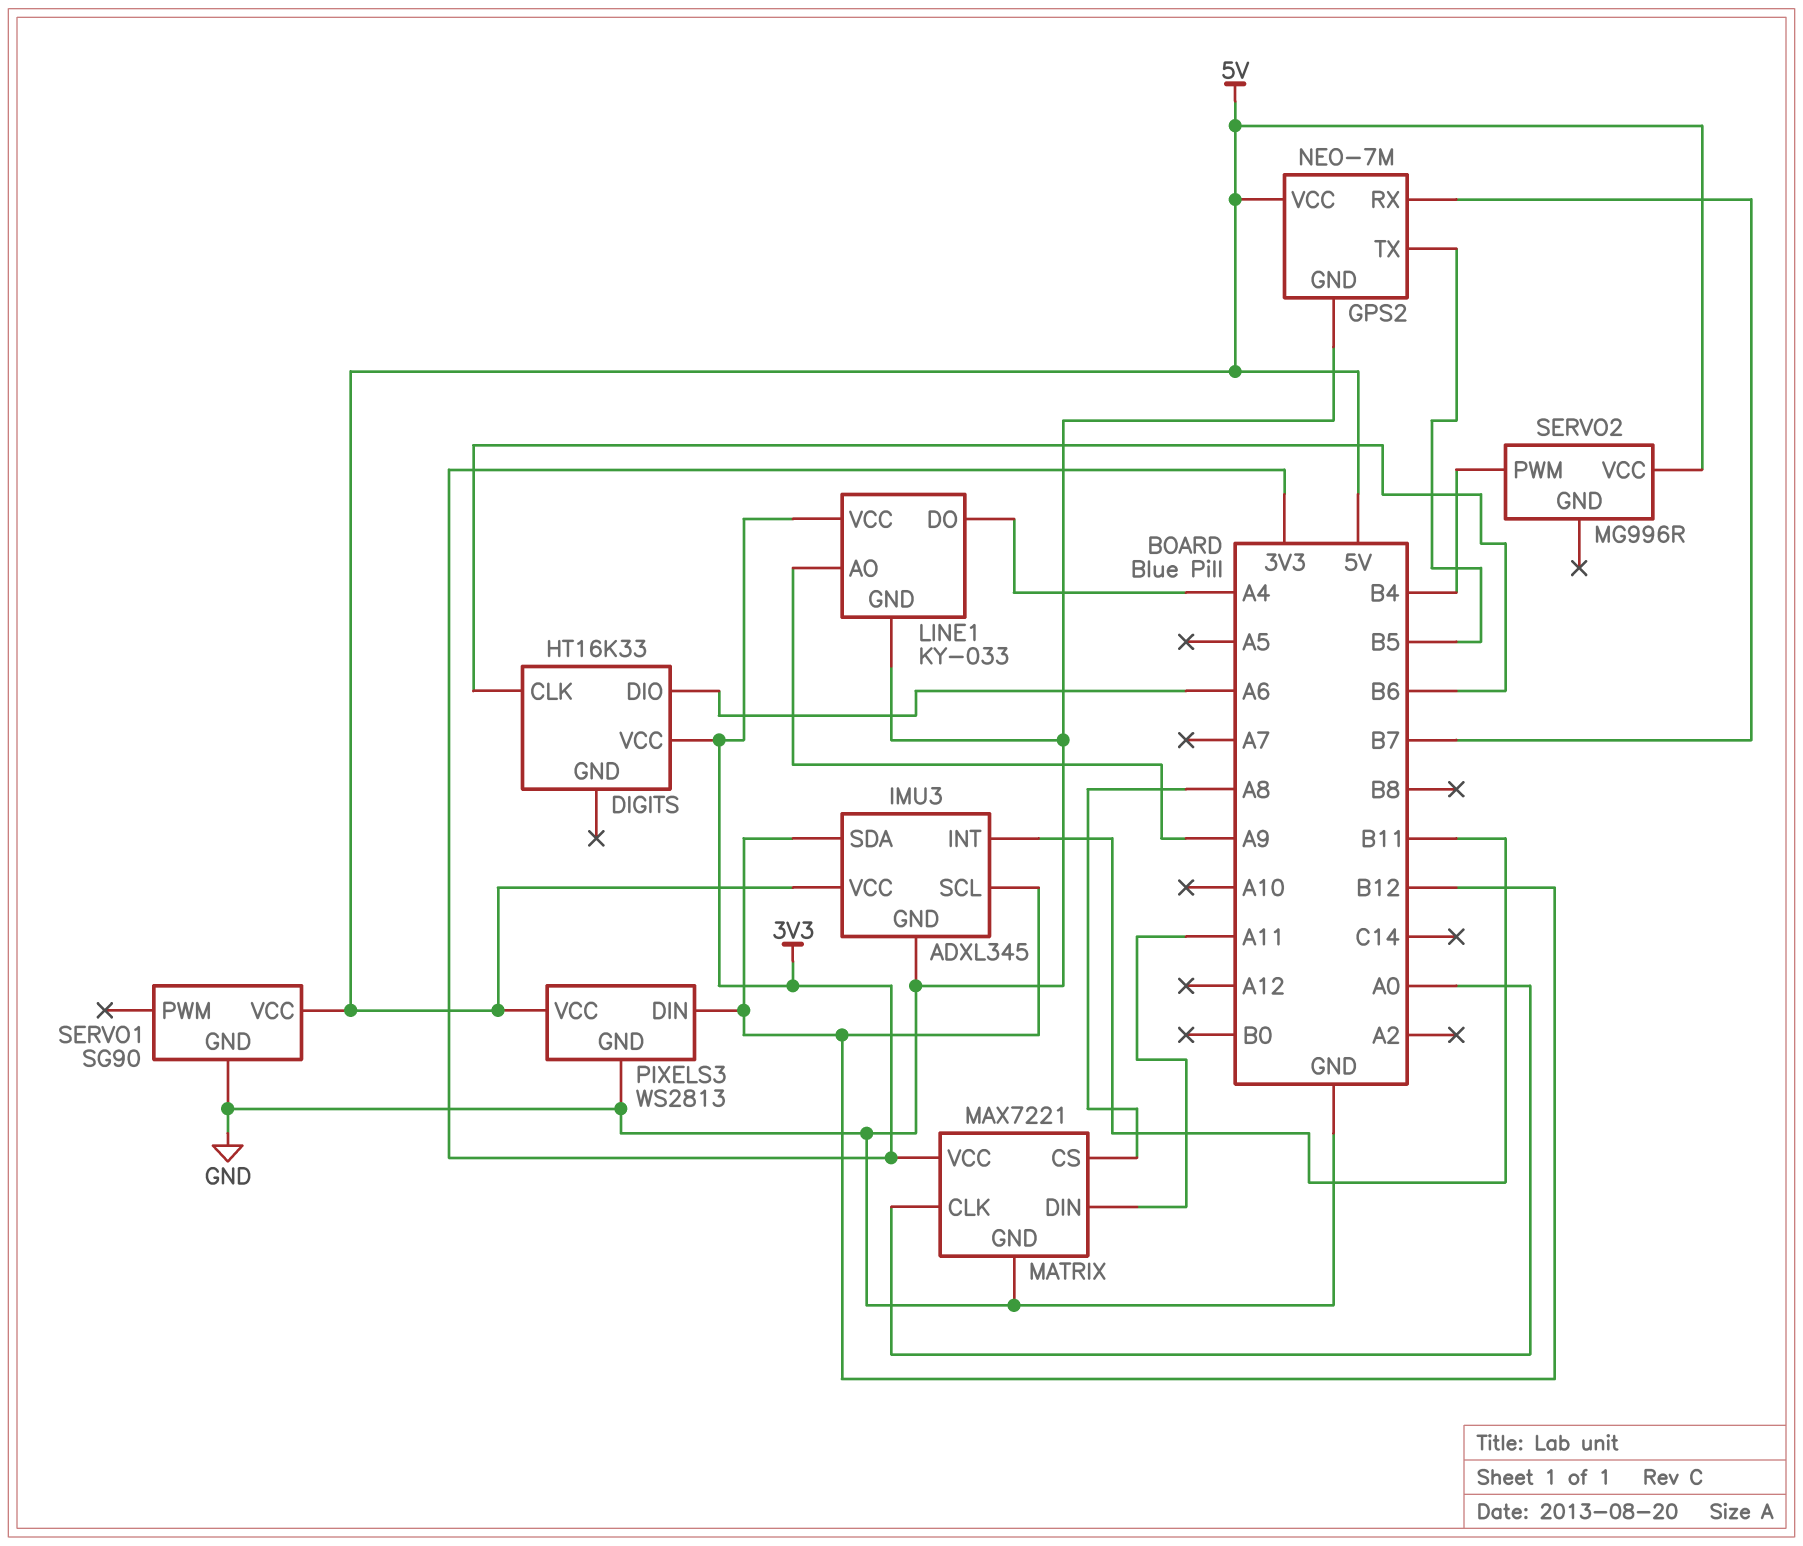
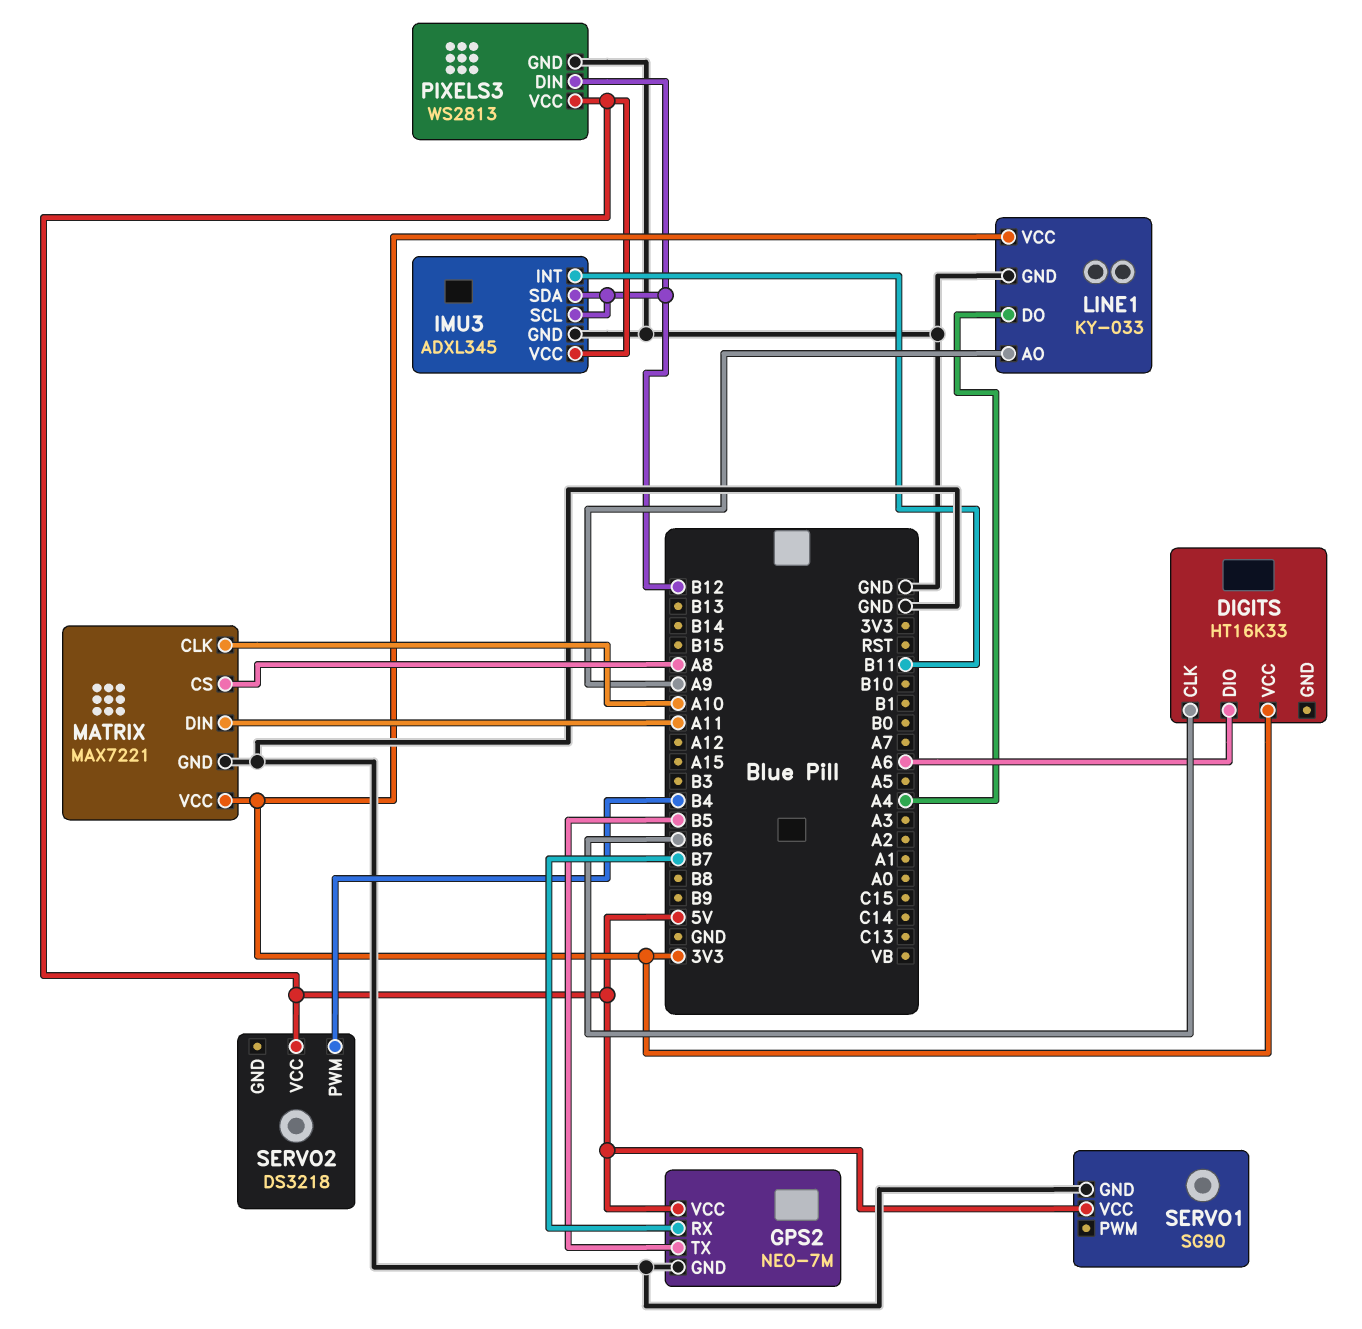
MATRIX pin CLK: A0 -> A10
SERVO2: MG996R -> DS3218

